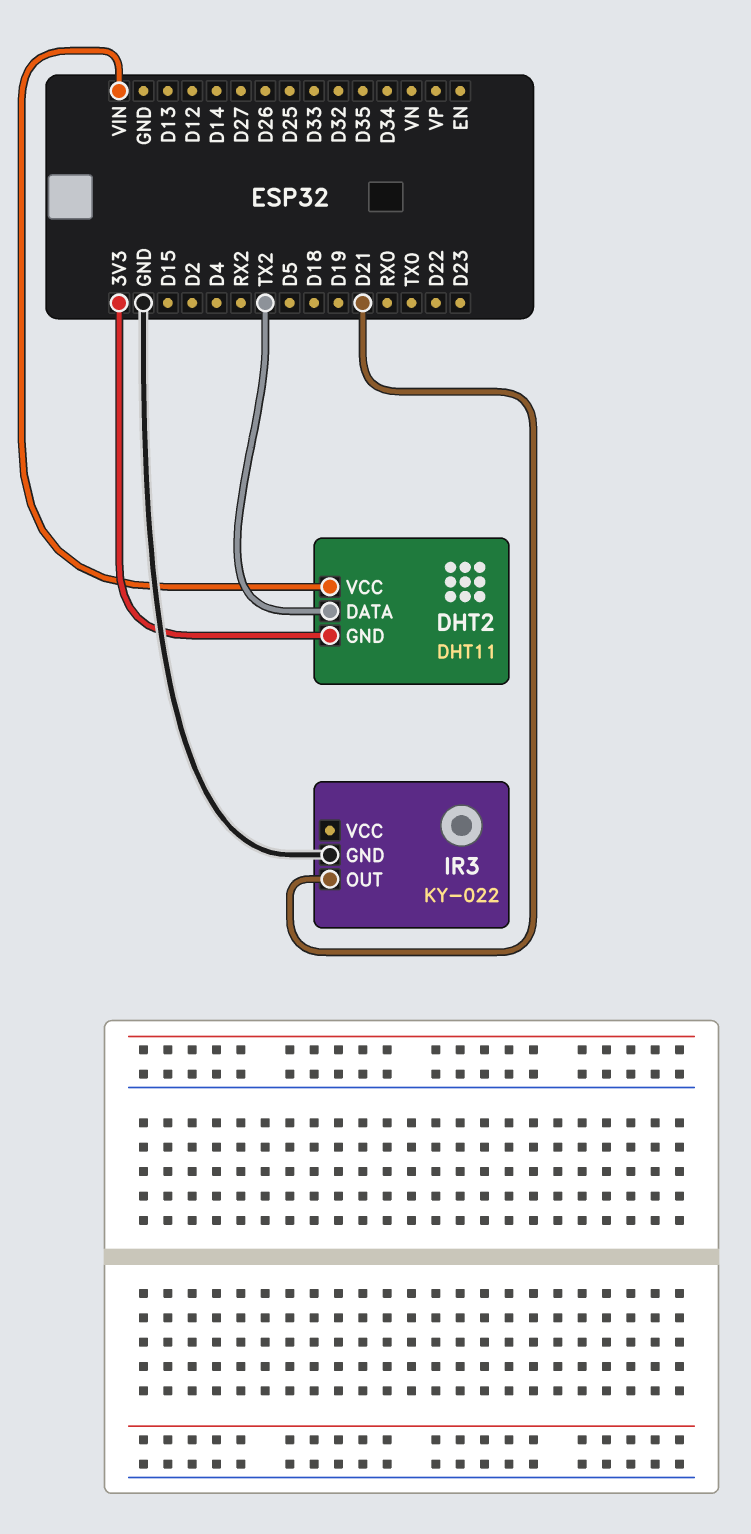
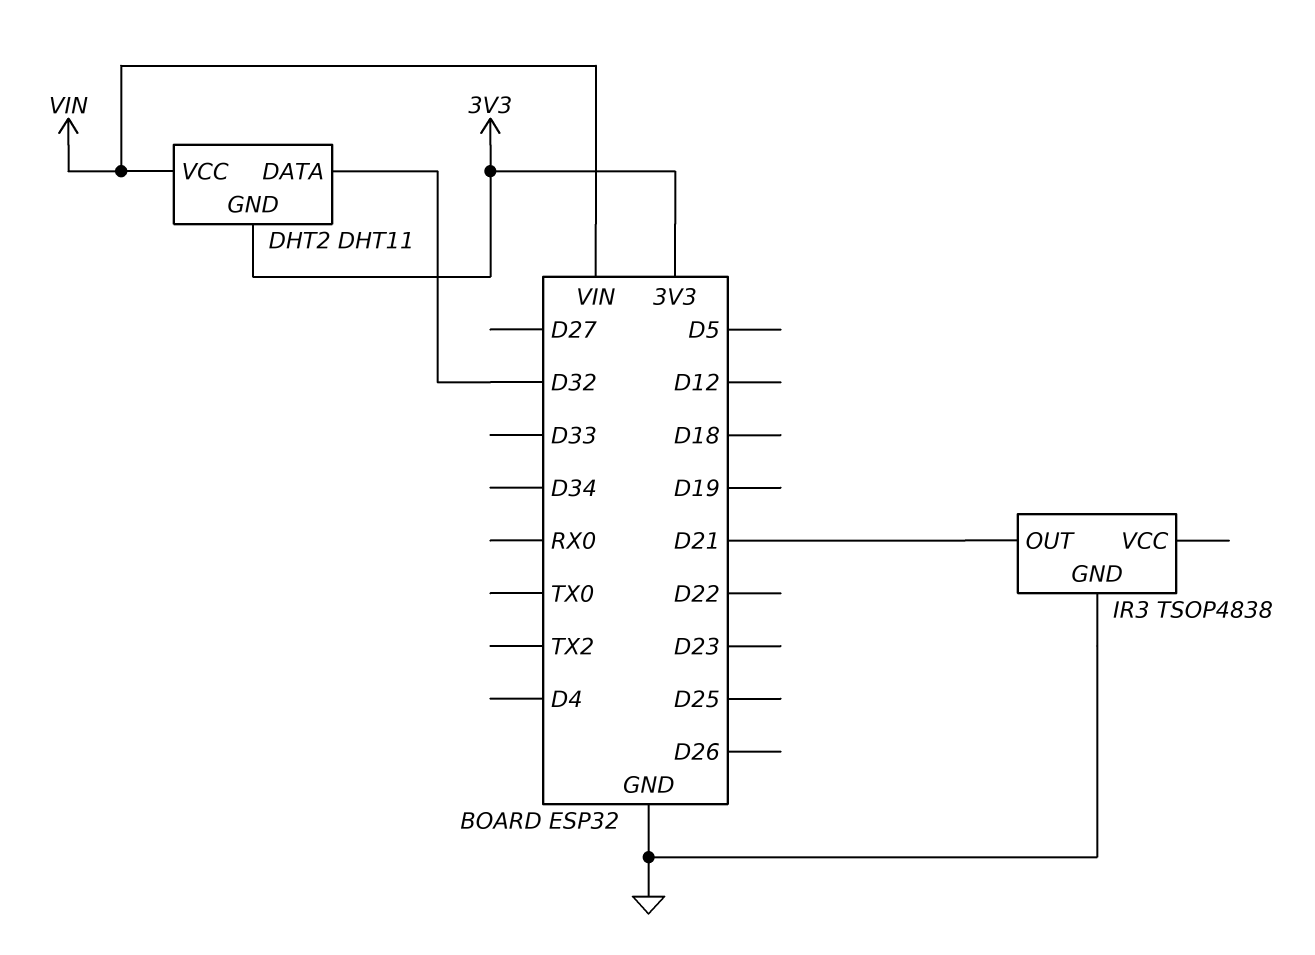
DHT2 pin DATA: TX2 -> D32
IR3: KY-022 -> TSOP4838

